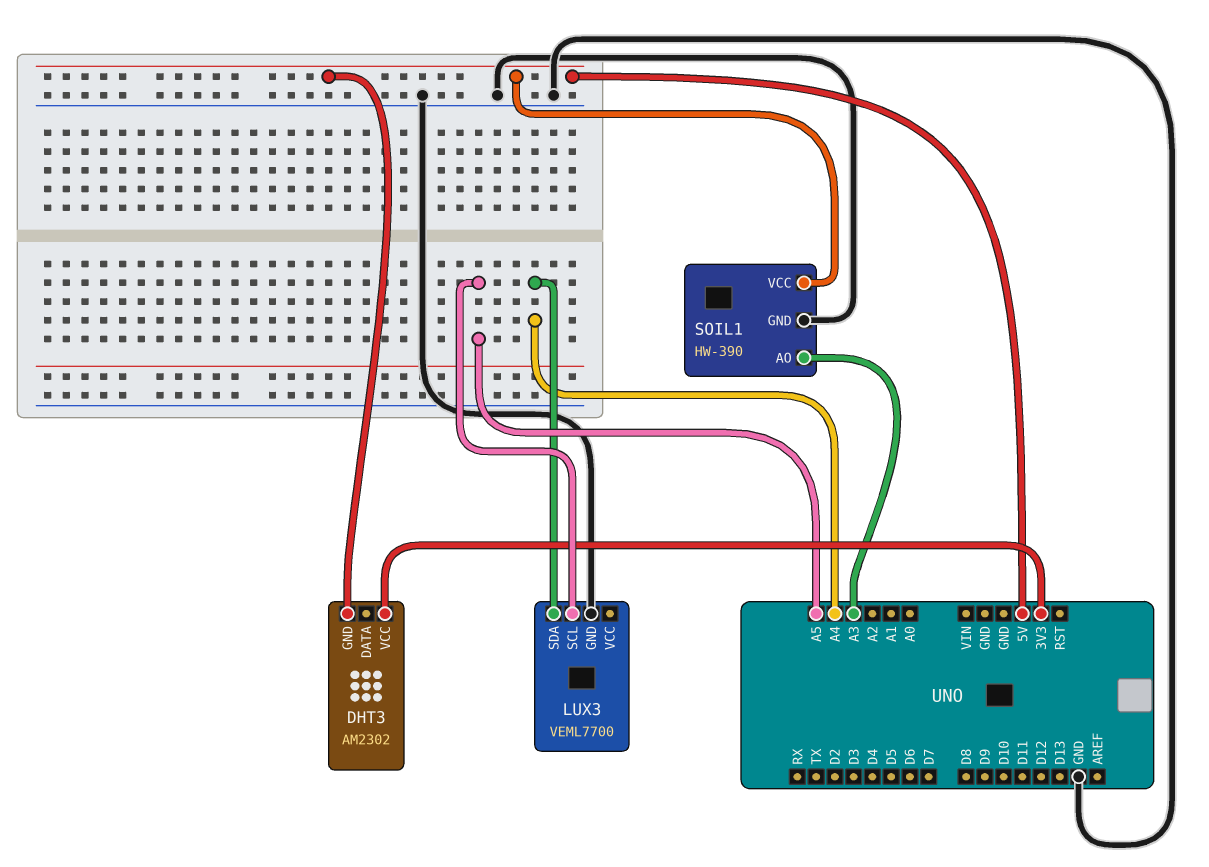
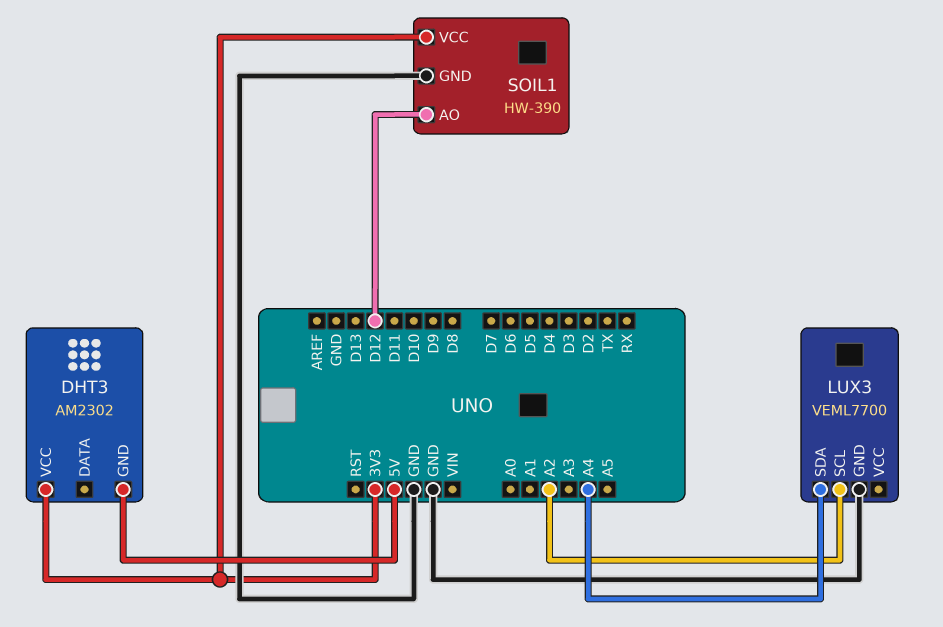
LUX3 pin SCL: A5 -> A2
SOIL1 pin AO: A3 -> D12
SOIL1 pin VCC: 5V -> 3V3

